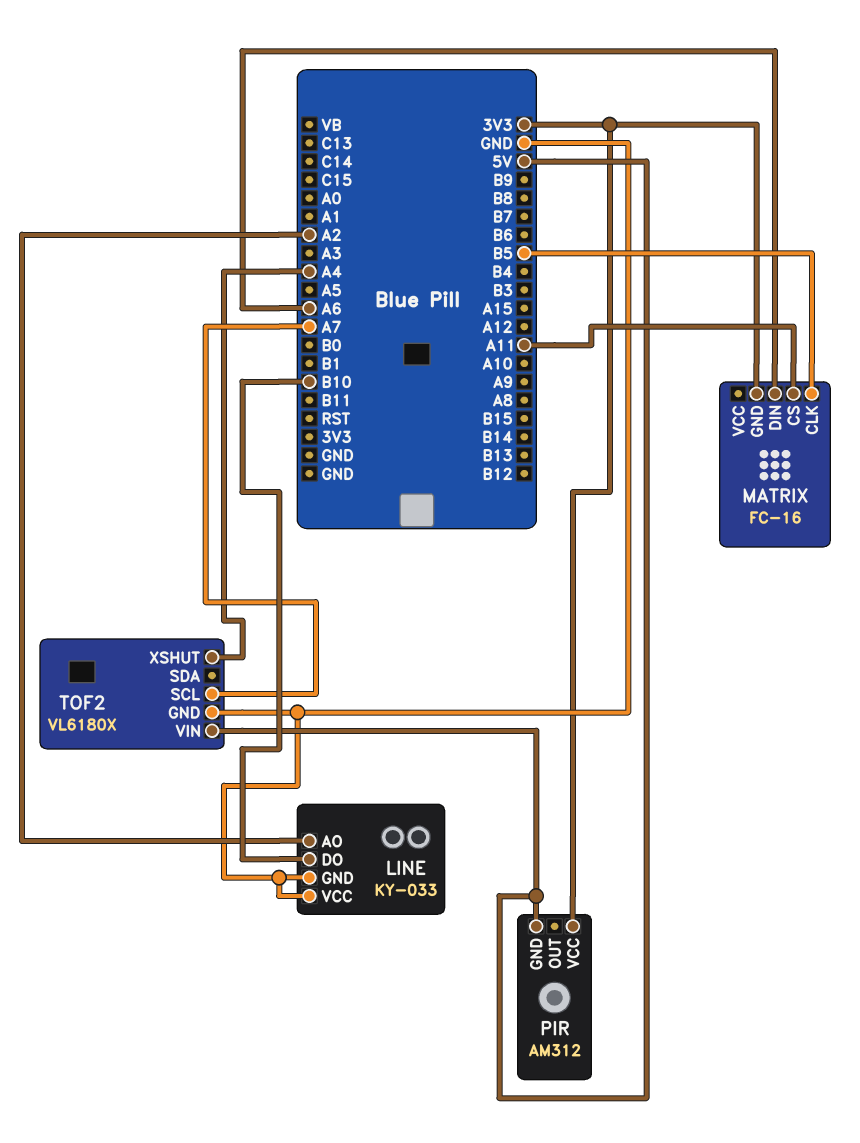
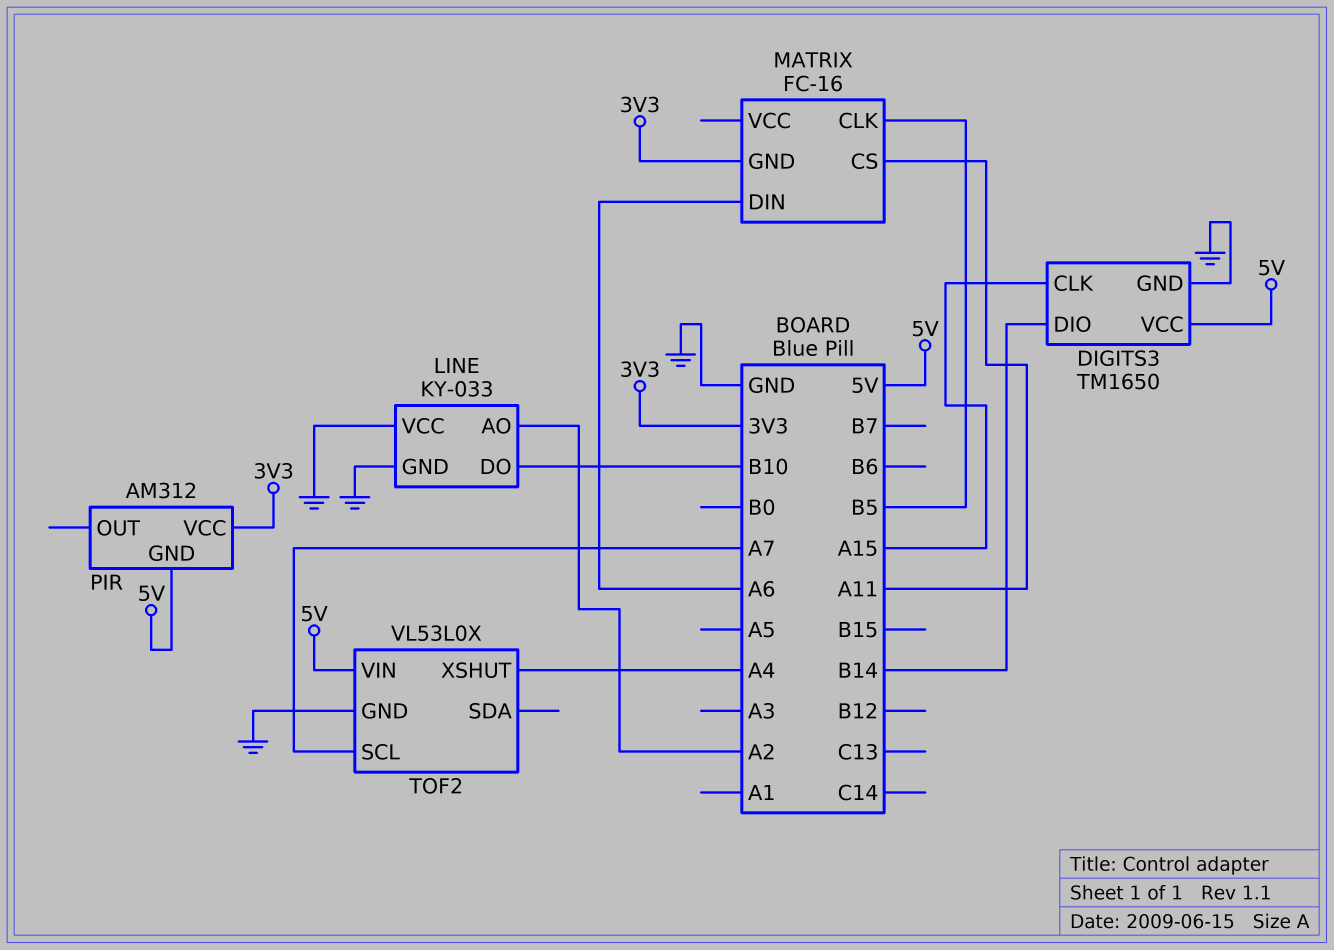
DIGITS3: none -> TM1650
DIGITS3 pin CLK: none -> A15
DIGITS3 pin DIO: none -> B14
DIGITS3 pin GND: none -> GND
DIGITS3 pin VCC: none -> 5V
TOF2: VL6180X -> VL53L0X

